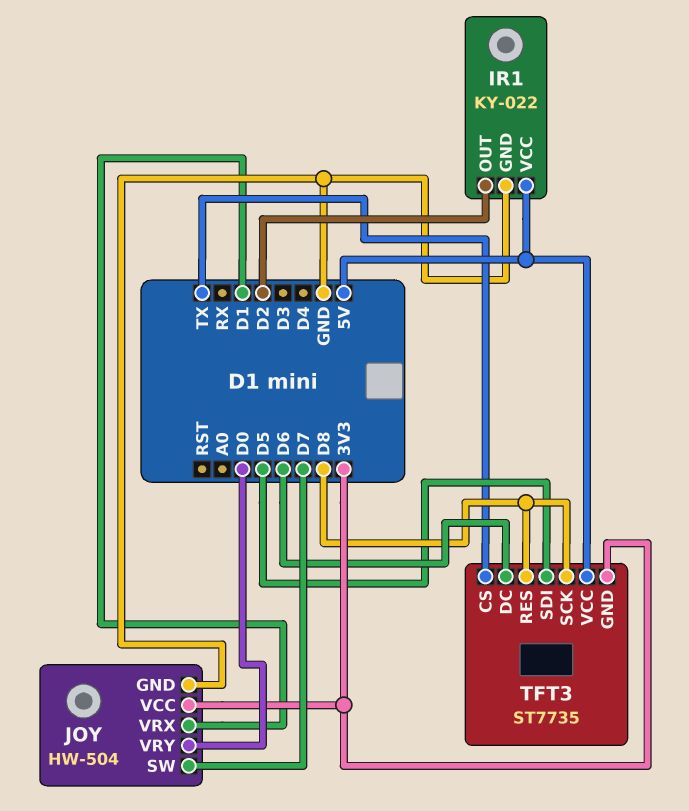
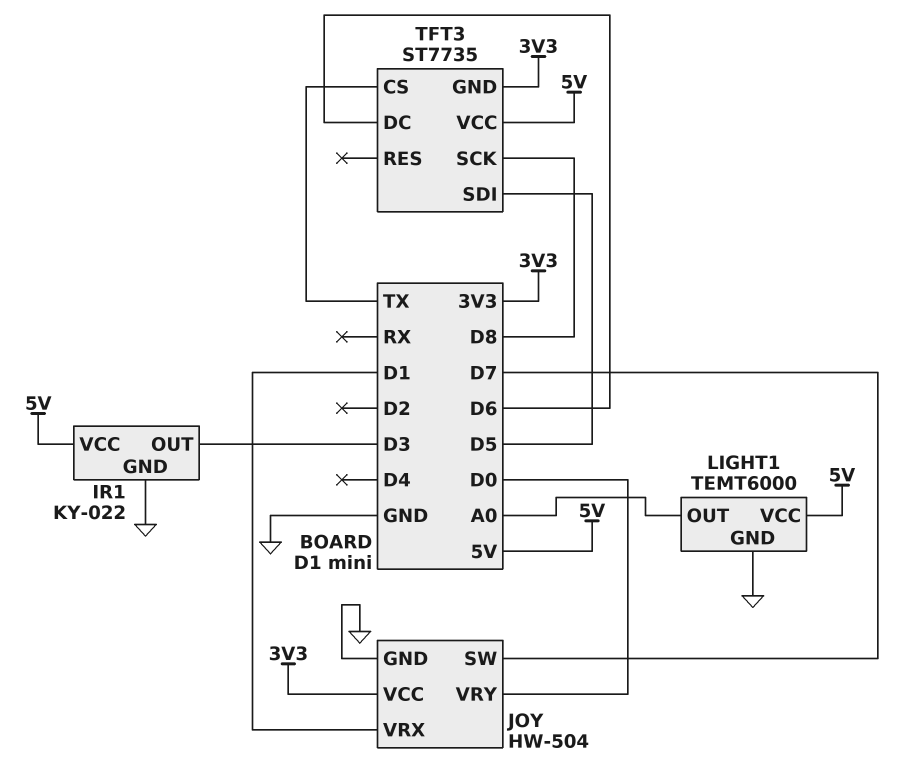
IR1 pin OUT: D2 -> D3
LIGHT1: none -> TEMT6000
LIGHT1 pin GND: none -> GND
LIGHT1 pin OUT: none -> A0
LIGHT1 pin VCC: none -> 5V
TFT3 pin RES: D8 -> none

